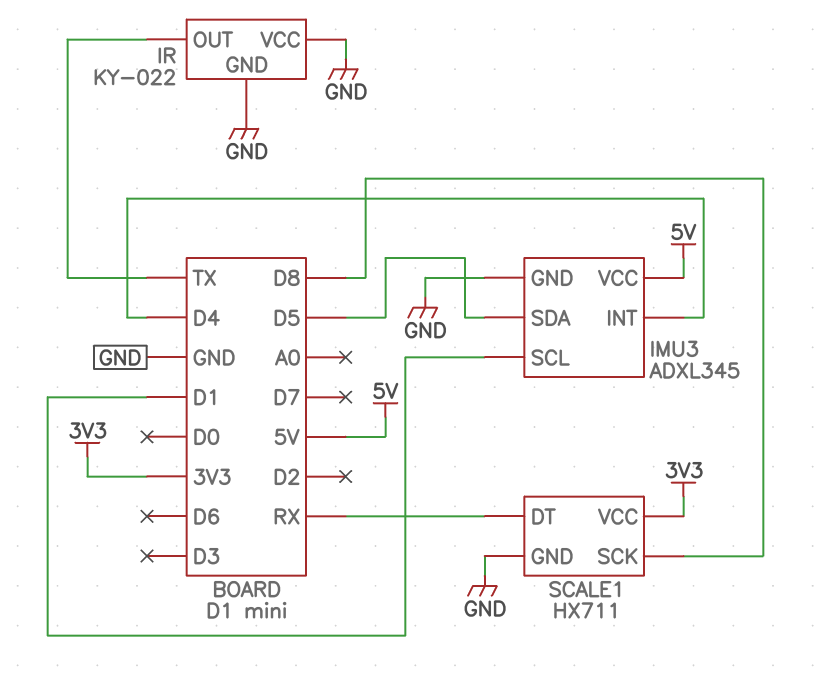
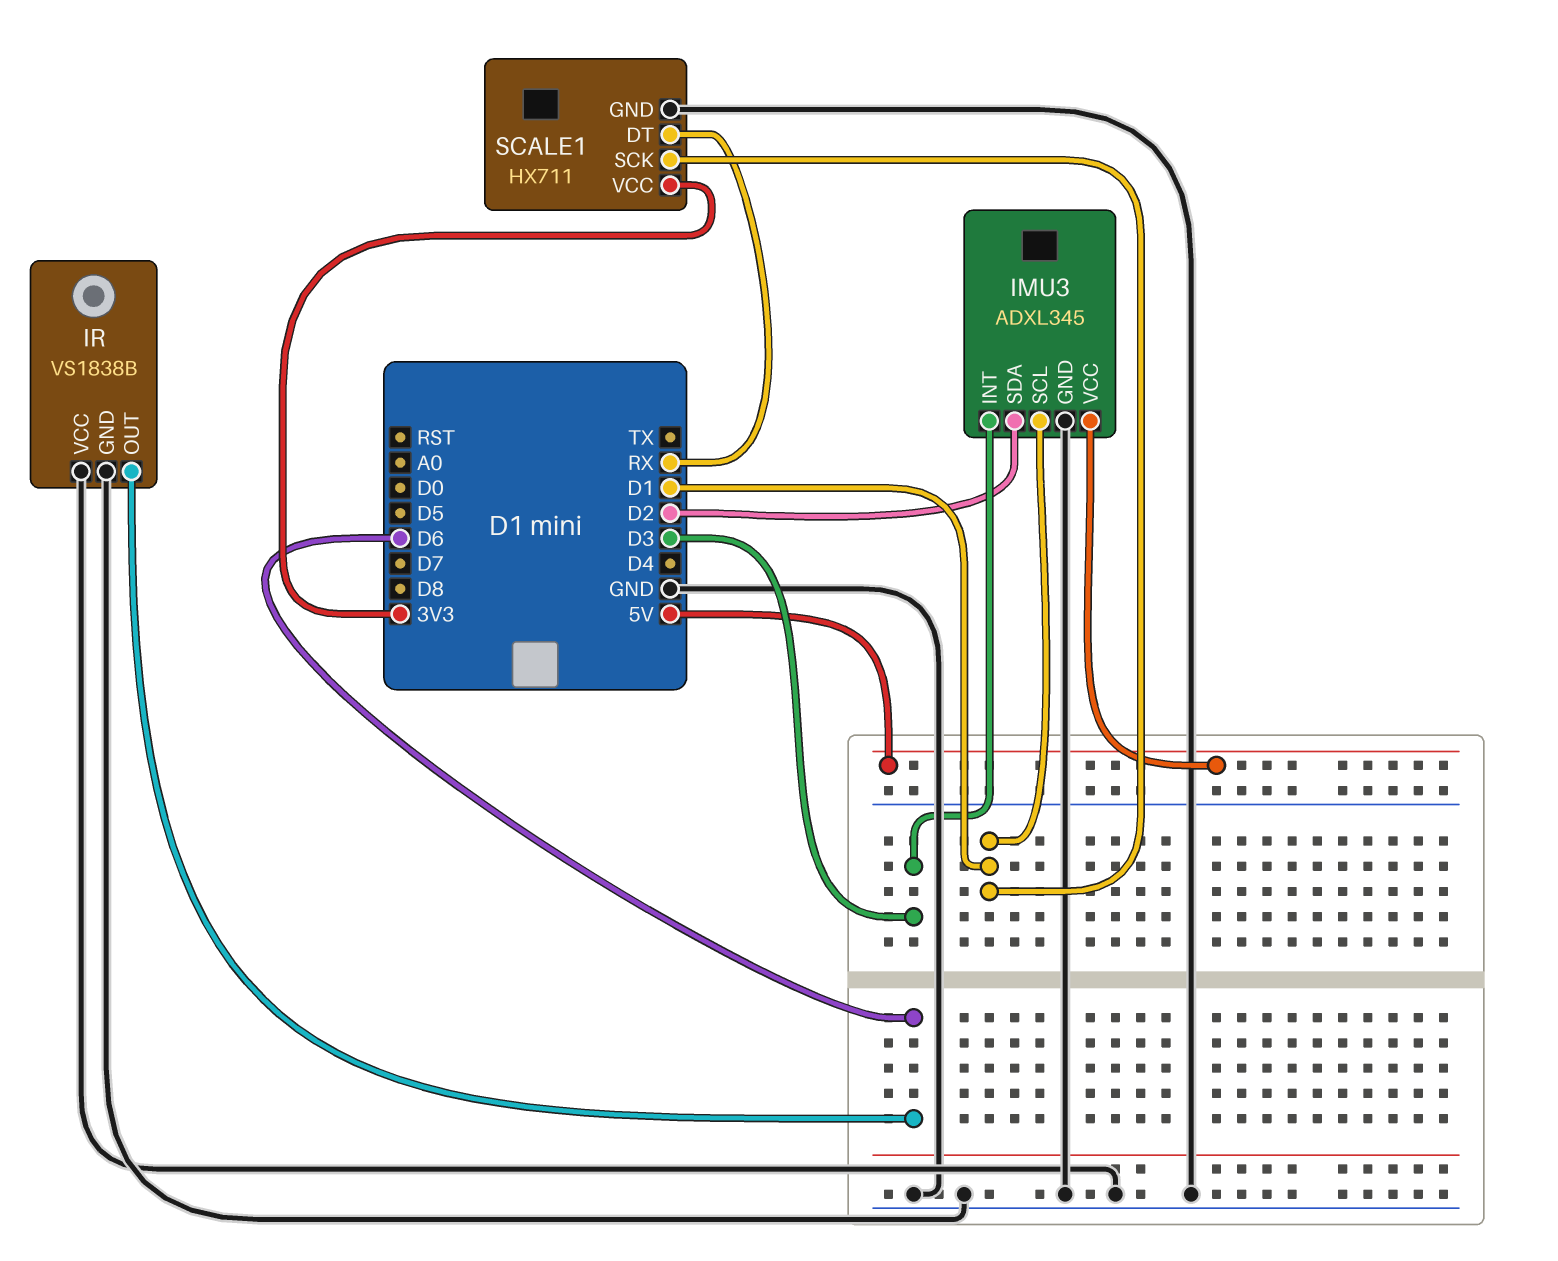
IMU3 pin INT: D4 -> D3
IMU3 pin SDA: D5 -> D2
IR: KY-022 -> VS1838B
IR pin OUT: TX -> D6
SCALE1 pin SCK: D8 -> D1

